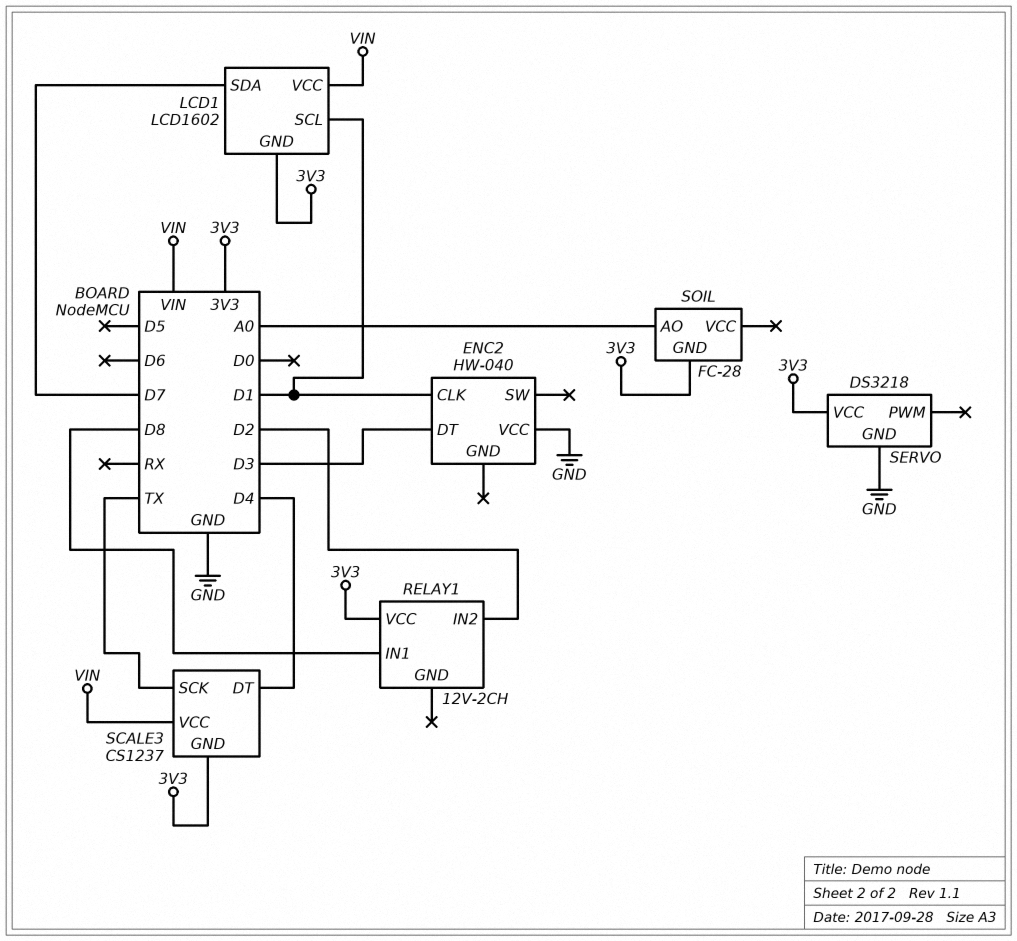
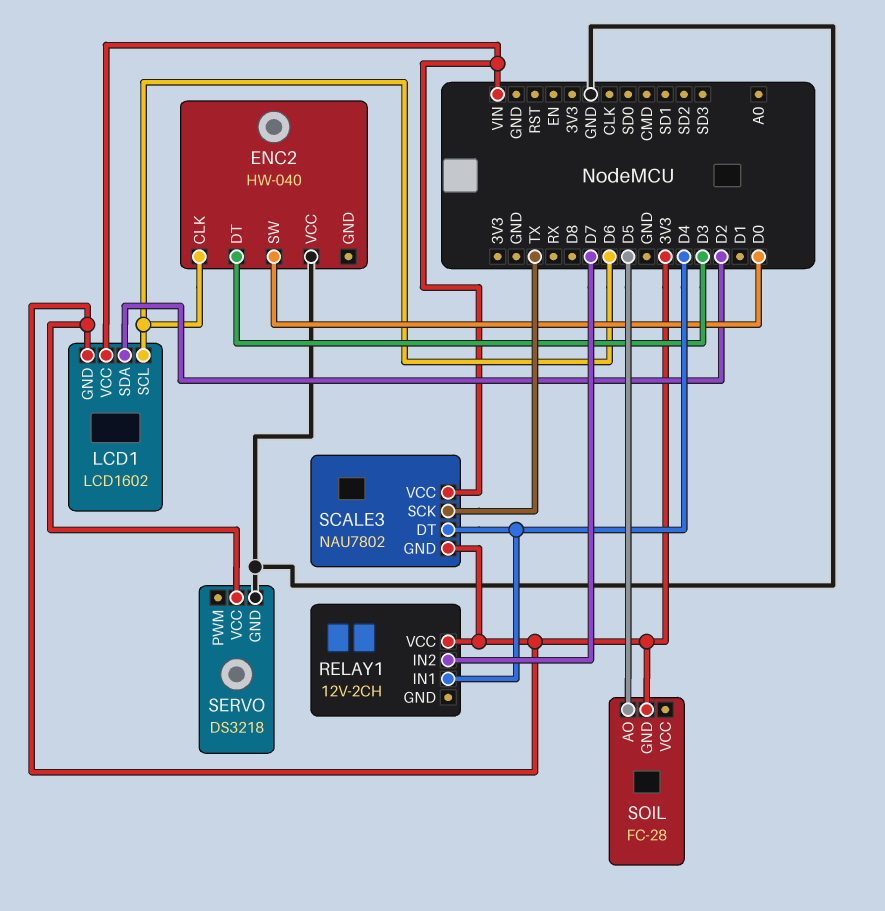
ENC2 pin CLK: D1 -> D6
ENC2 pin SW: none -> D0
LCD1 pin SCL: D1 -> D6
LCD1 pin SDA: D7 -> D2
RELAY1 pin IN1: D8 -> D4
RELAY1 pin IN2: D2 -> D7
SCALE3: CS1237 -> NAU7802
SOIL pin AO: A0 -> D5

